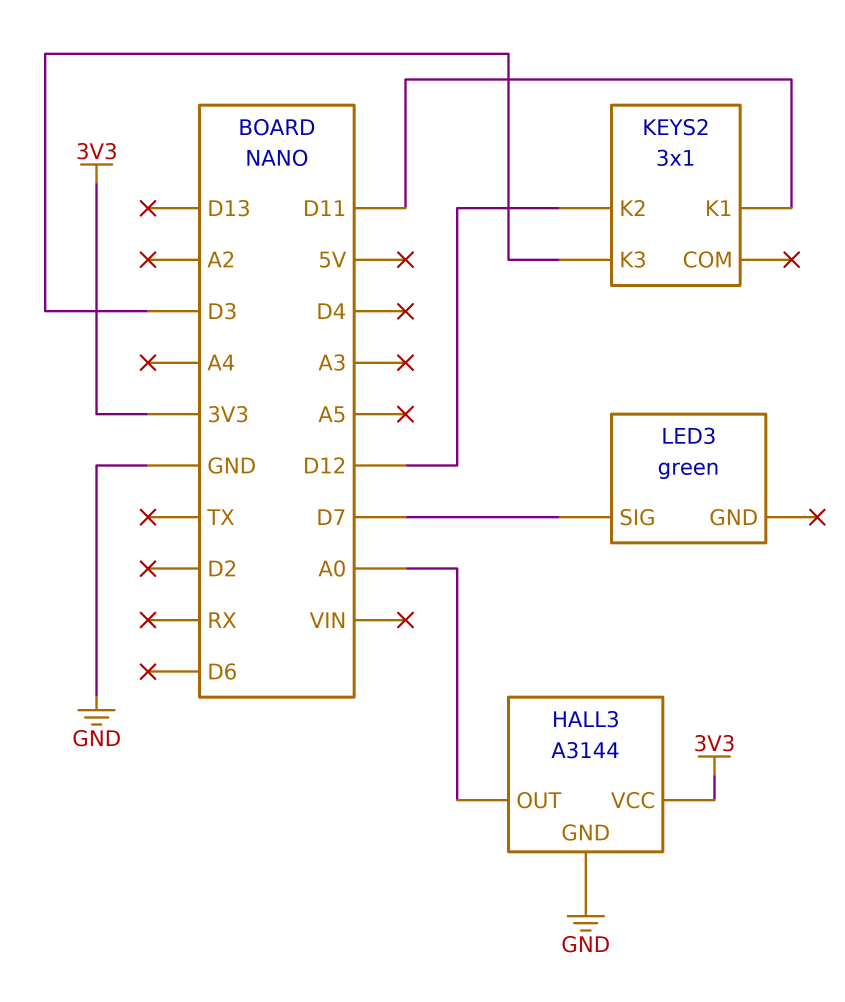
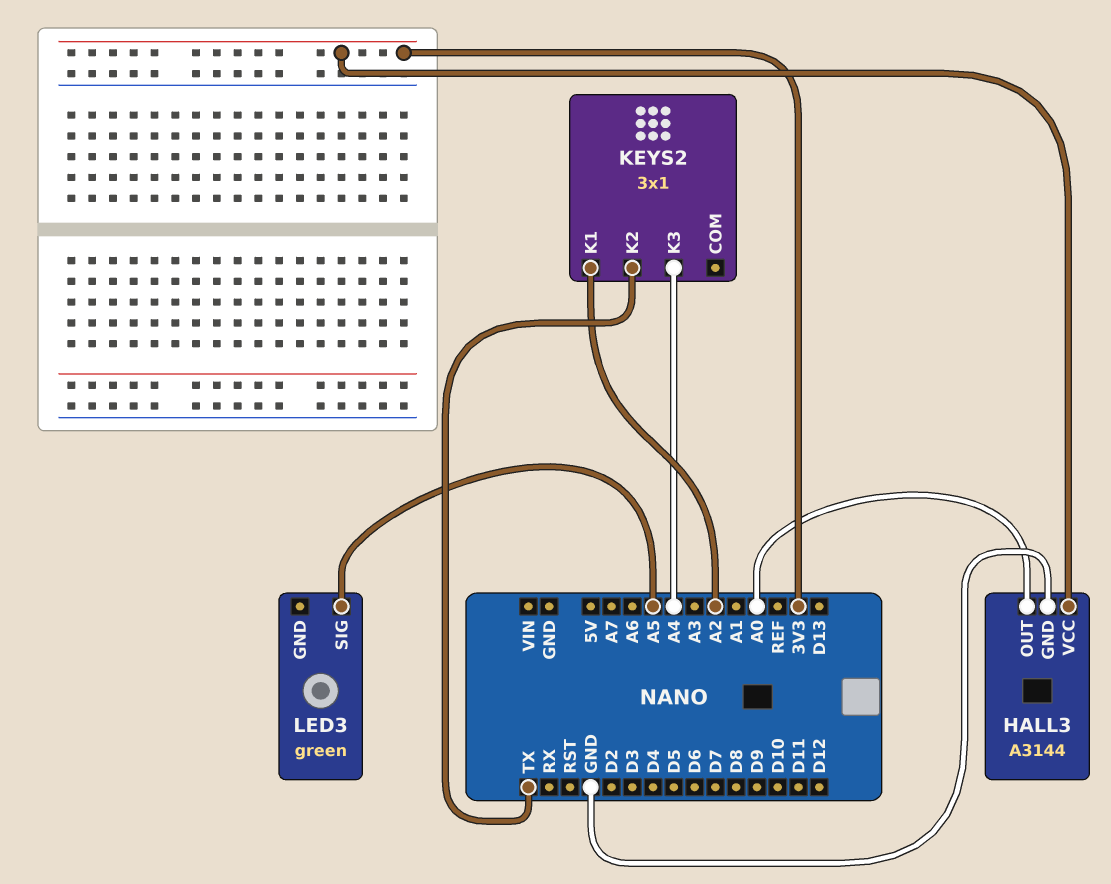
KEYS2 pin K1: D11 -> A2
KEYS2 pin K2: D12 -> TX
KEYS2 pin K3: D3 -> A4
LED3 pin SIG: D7 -> A5

